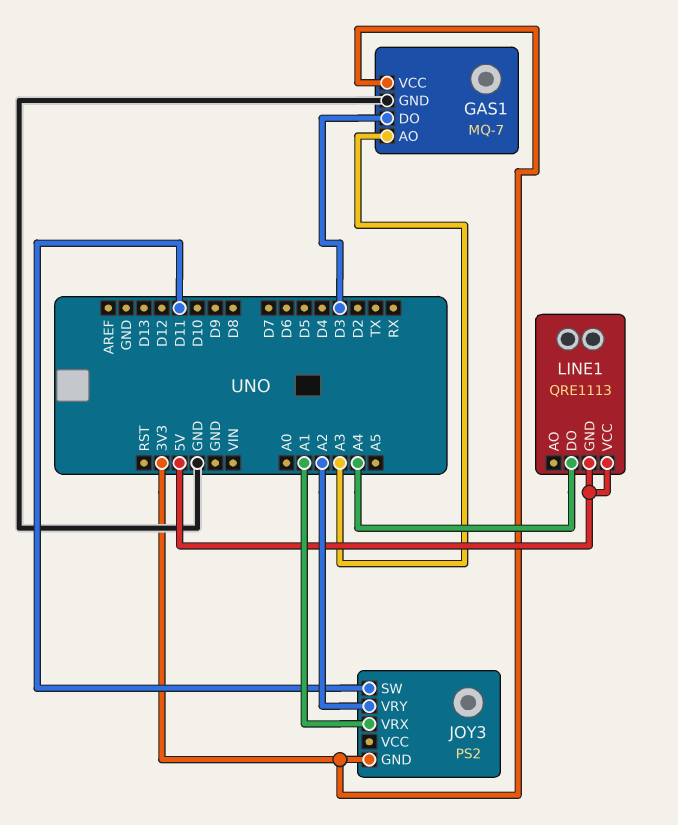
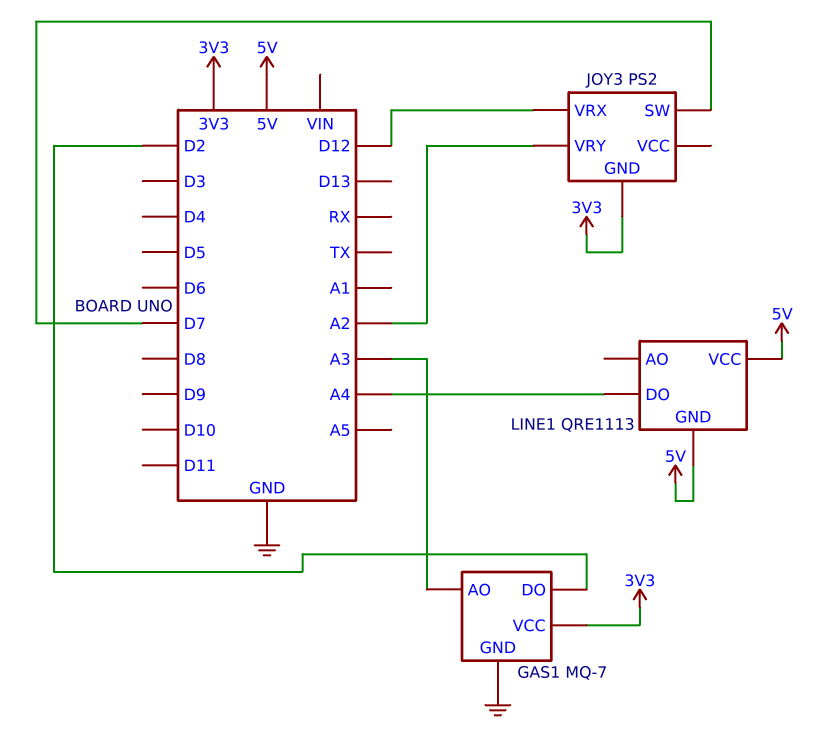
GAS1 pin DO: D3 -> D2
JOY3 pin SW: D11 -> D7
JOY3 pin VRX: A1 -> D12

